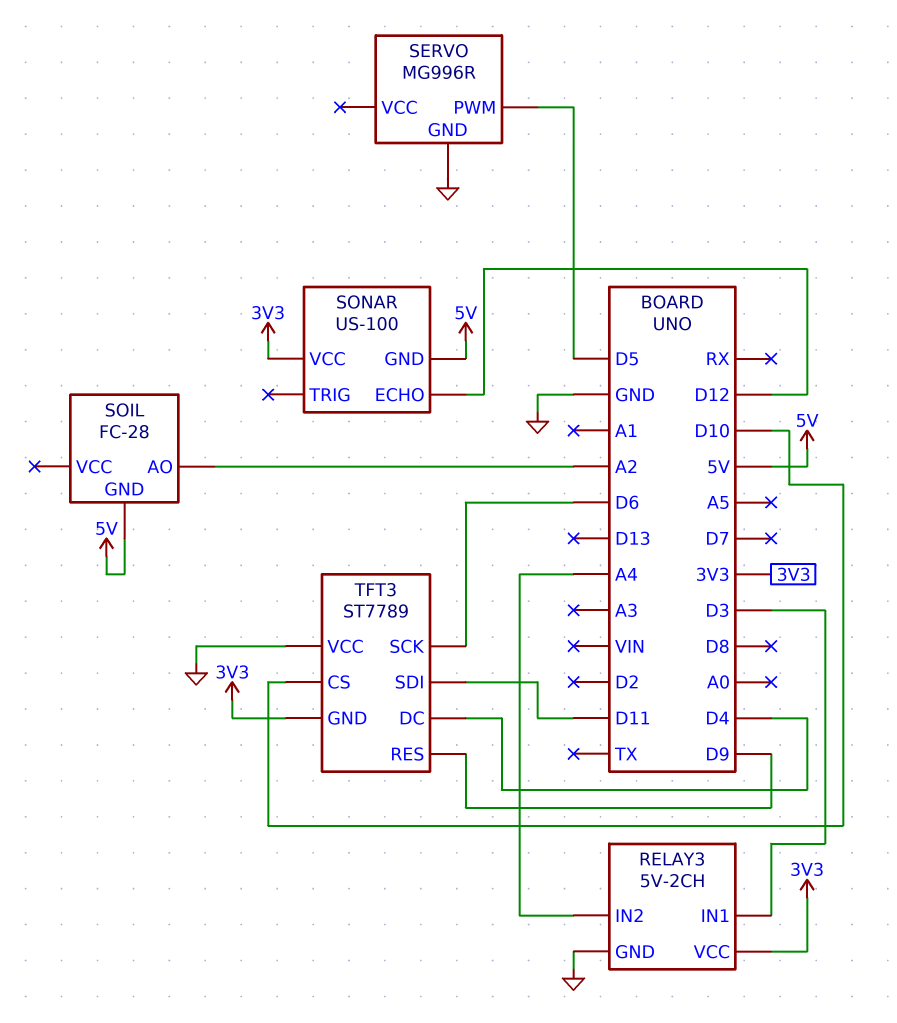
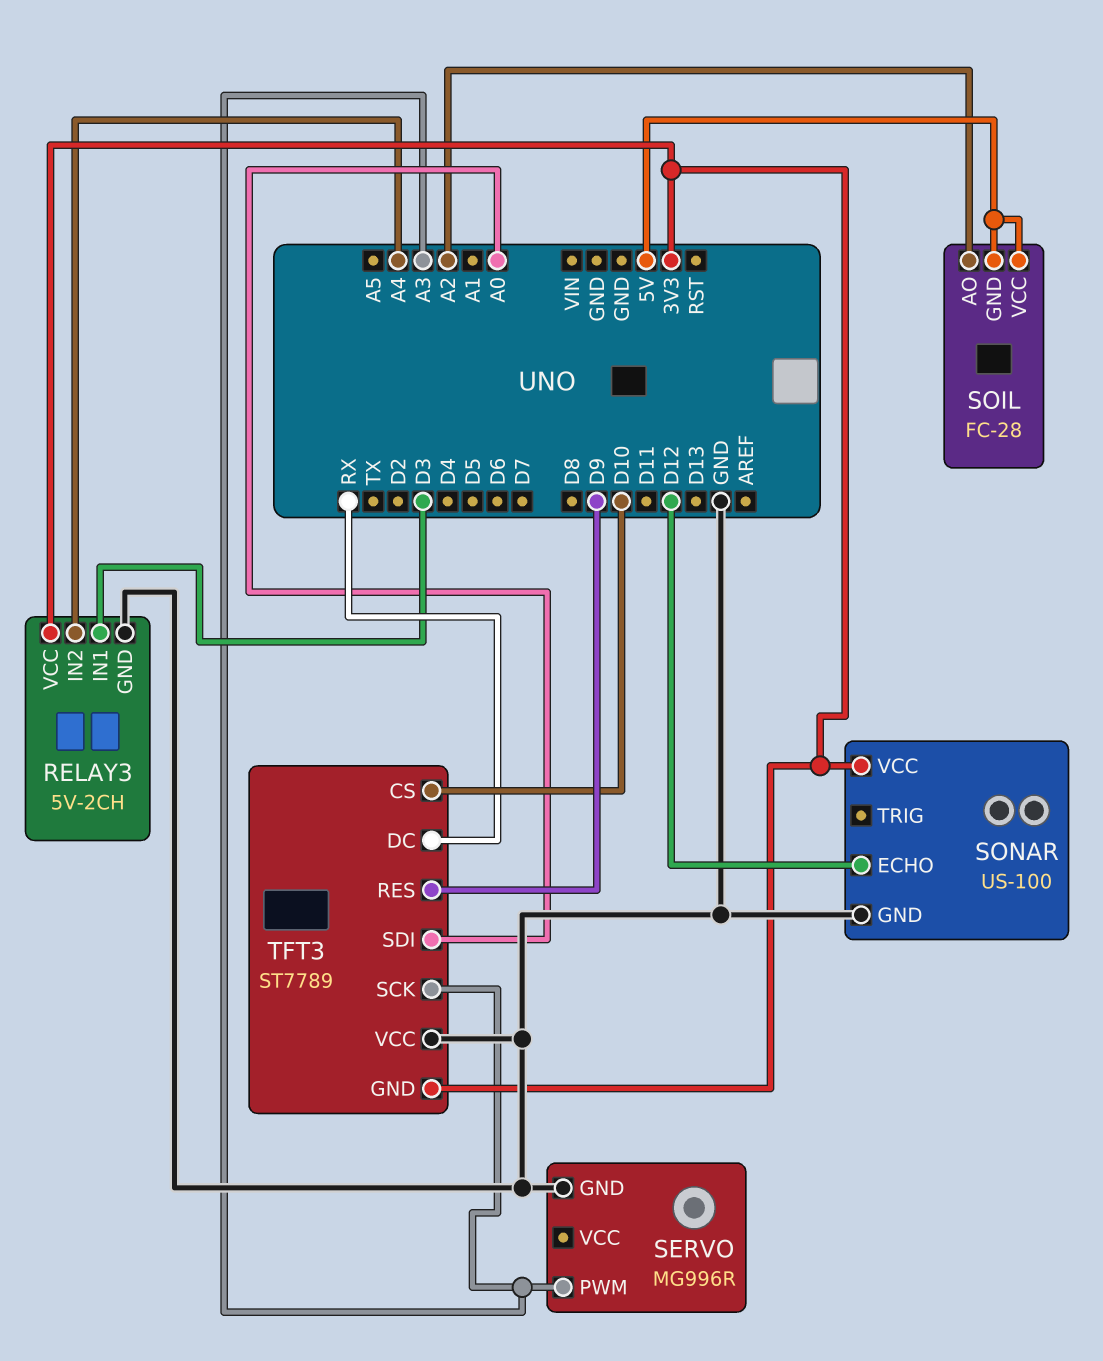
SERVO pin PWM: D5 -> A3
SOIL pin VCC: none -> 5V
SONAR pin GND: 5V -> GND
TFT3 pin DC: D4 -> RX
TFT3 pin SCK: D6 -> A3
TFT3 pin SDI: D11 -> A0

